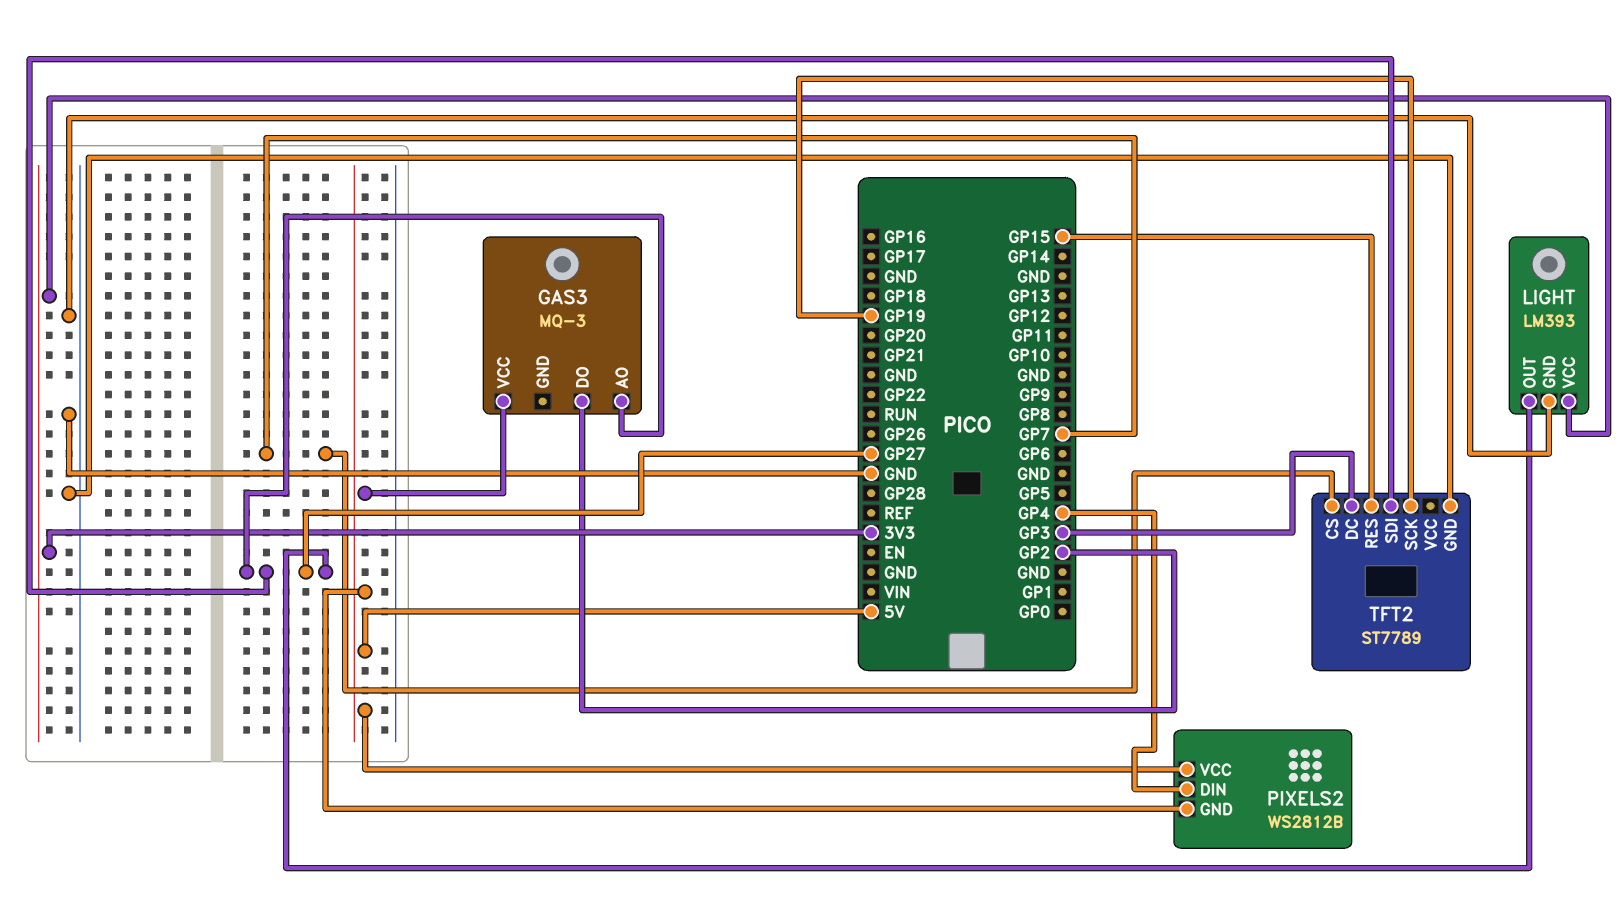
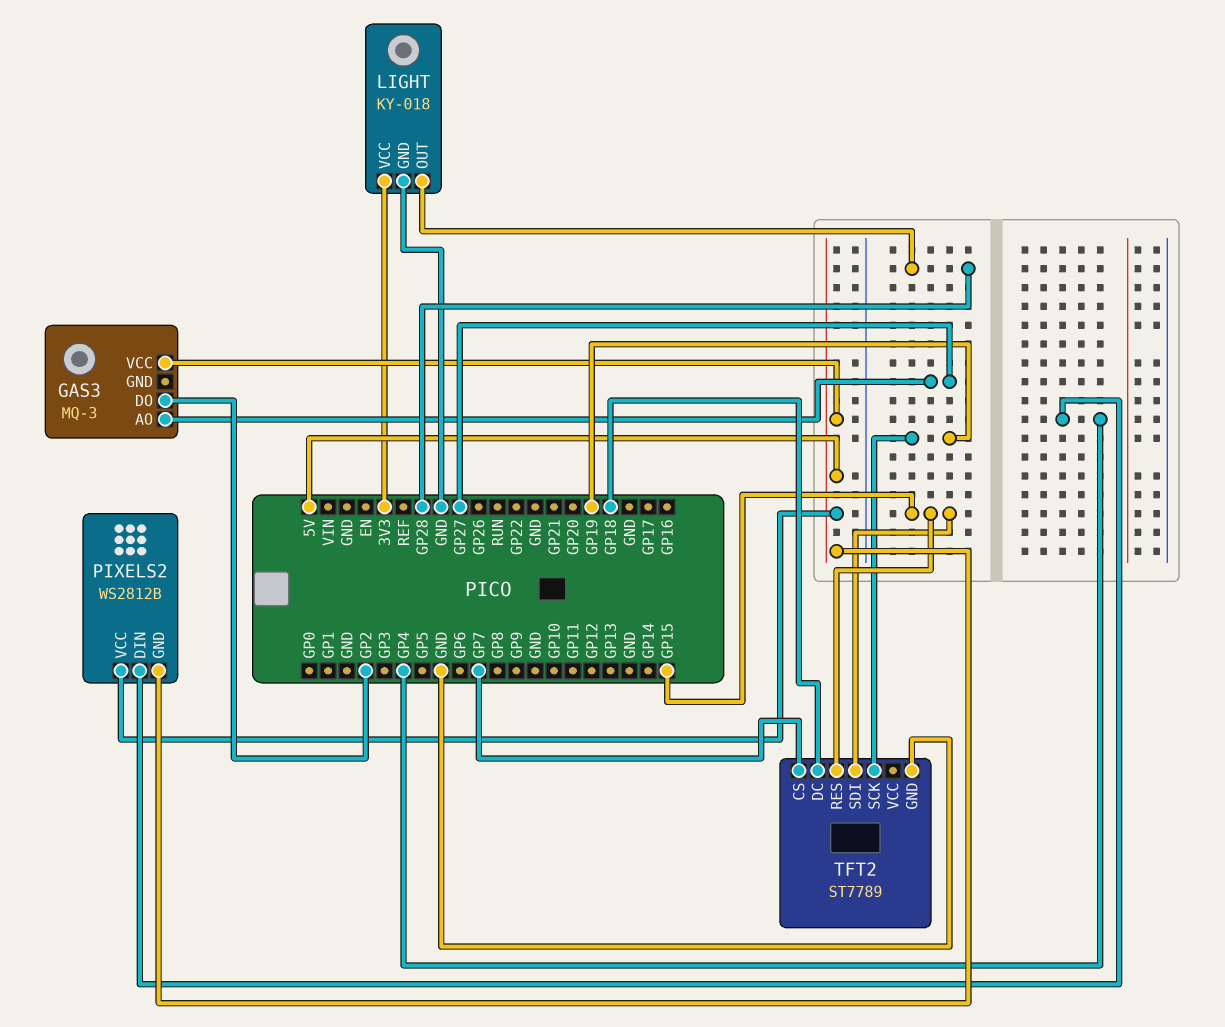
LIGHT: LM393 -> KY-018
LIGHT pin OUT: GP27 -> GP28
TFT2 pin DC: GP3 -> GP18
TFT2 pin SDI: GP27 -> GP15

